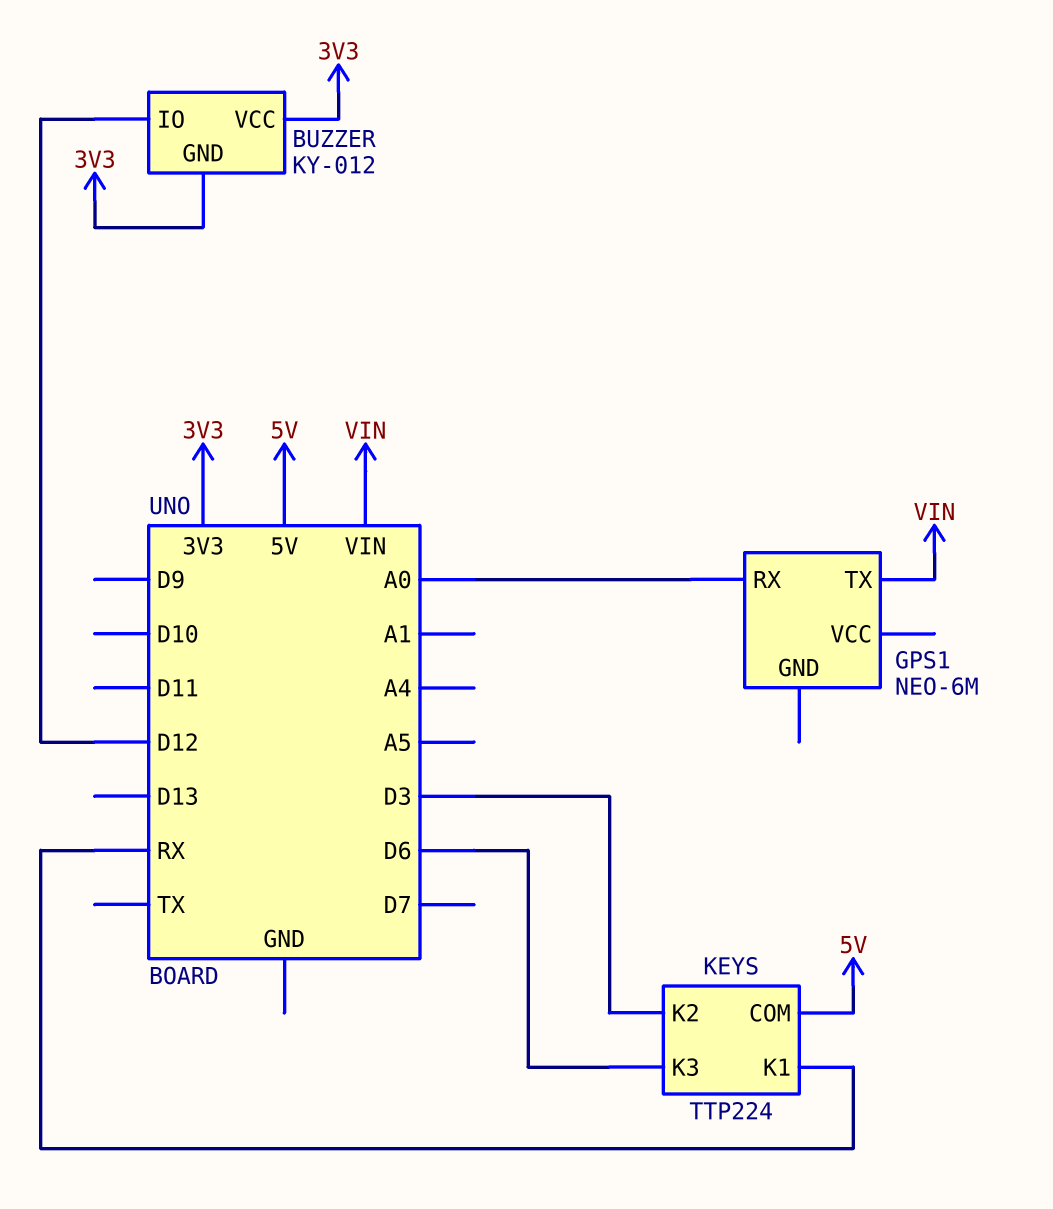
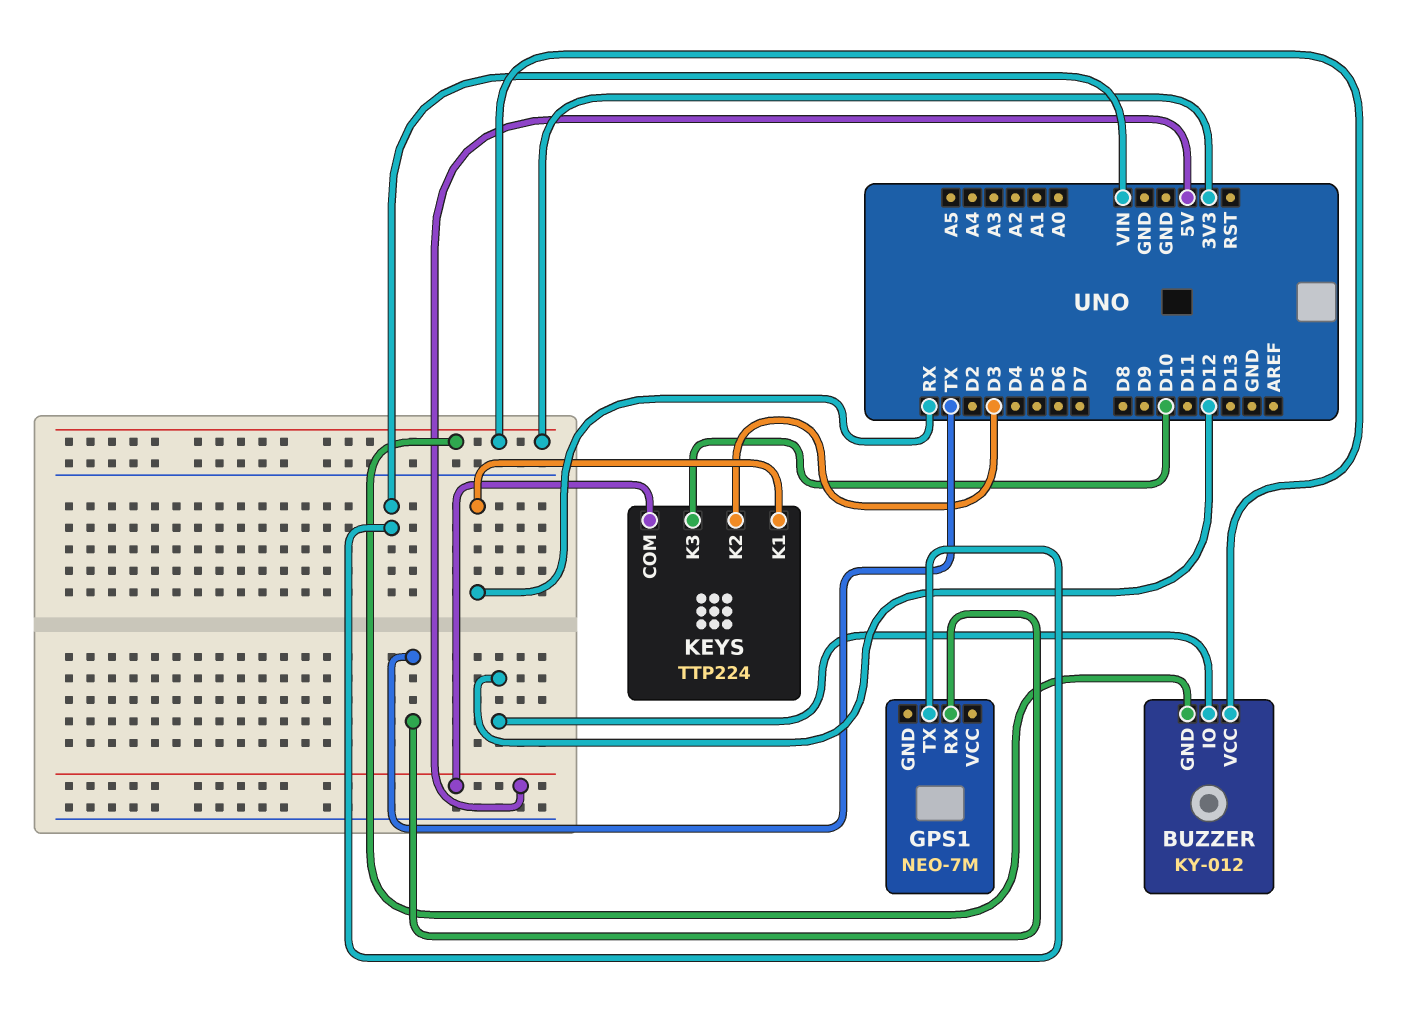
GPS1: NEO-6M -> NEO-7M
GPS1 pin RX: A0 -> TX
KEYS pin K3: D6 -> D10

